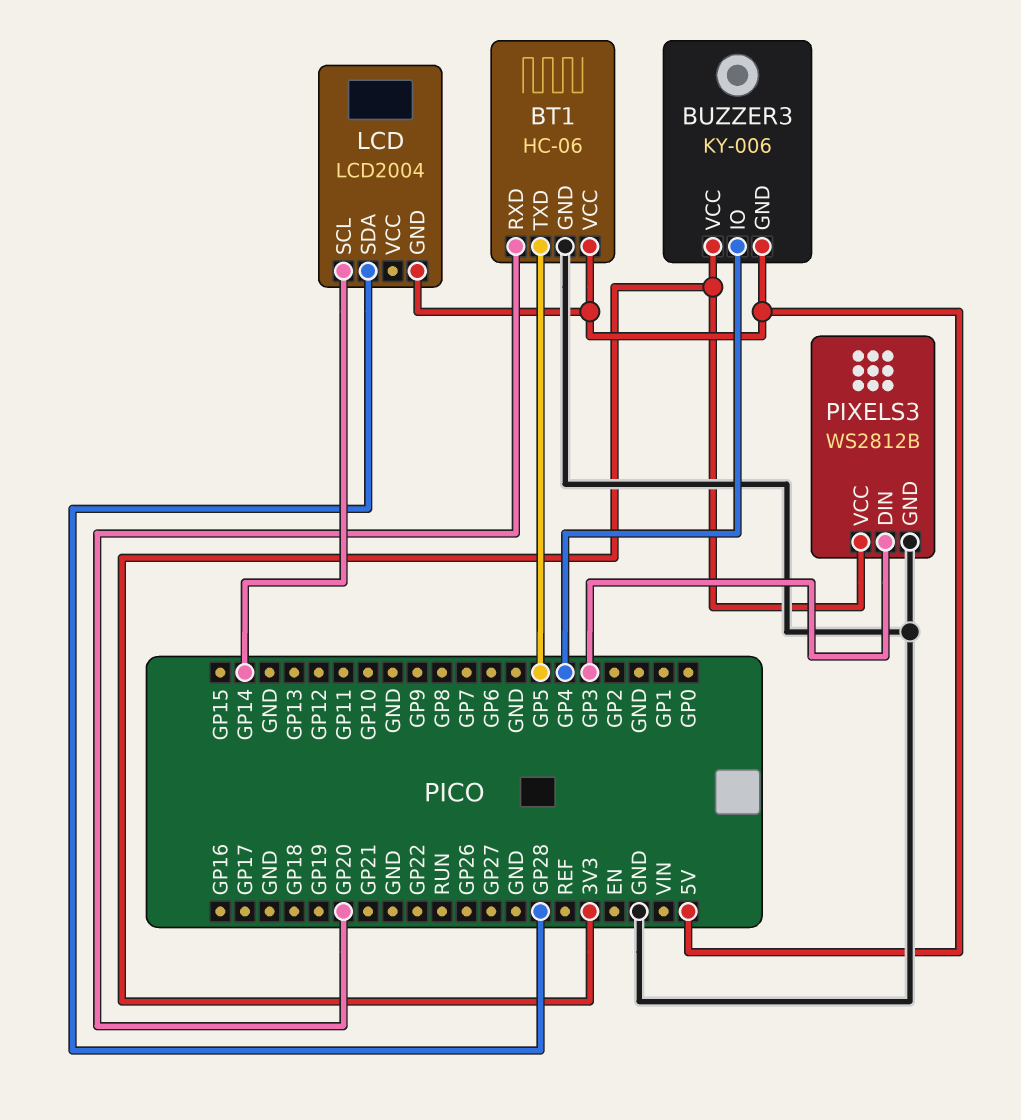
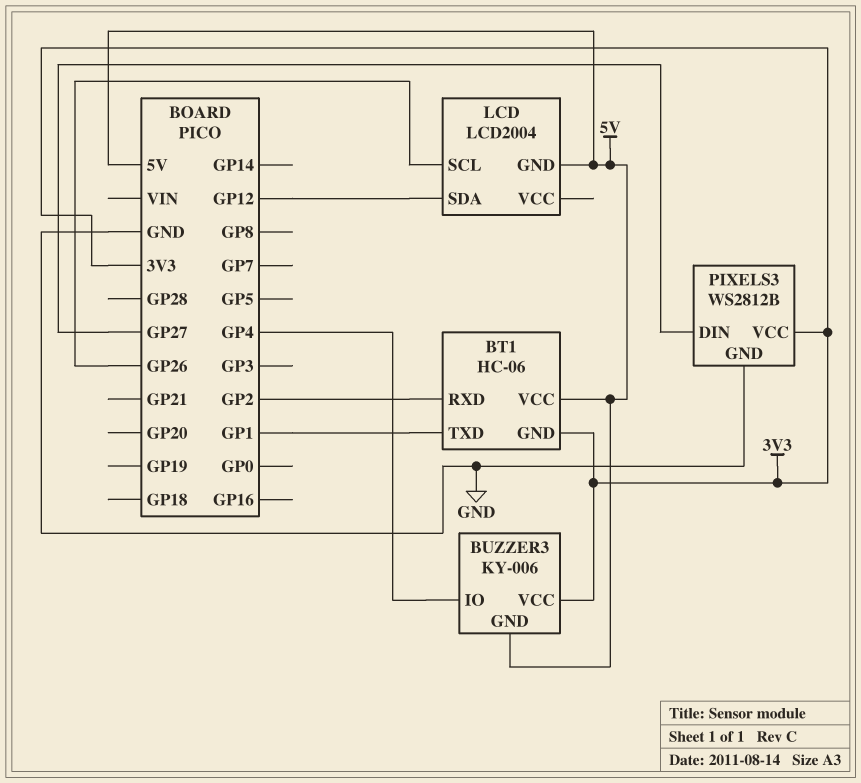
BT1 pin GND: GND -> 3V3
BT1 pin RXD: GP20 -> GP2
BT1 pin TXD: GP5 -> GP1
LCD pin SCL: GP14 -> GP26
LCD pin SDA: GP28 -> GP12
PIXELS3 pin DIN: GP3 -> GP27

